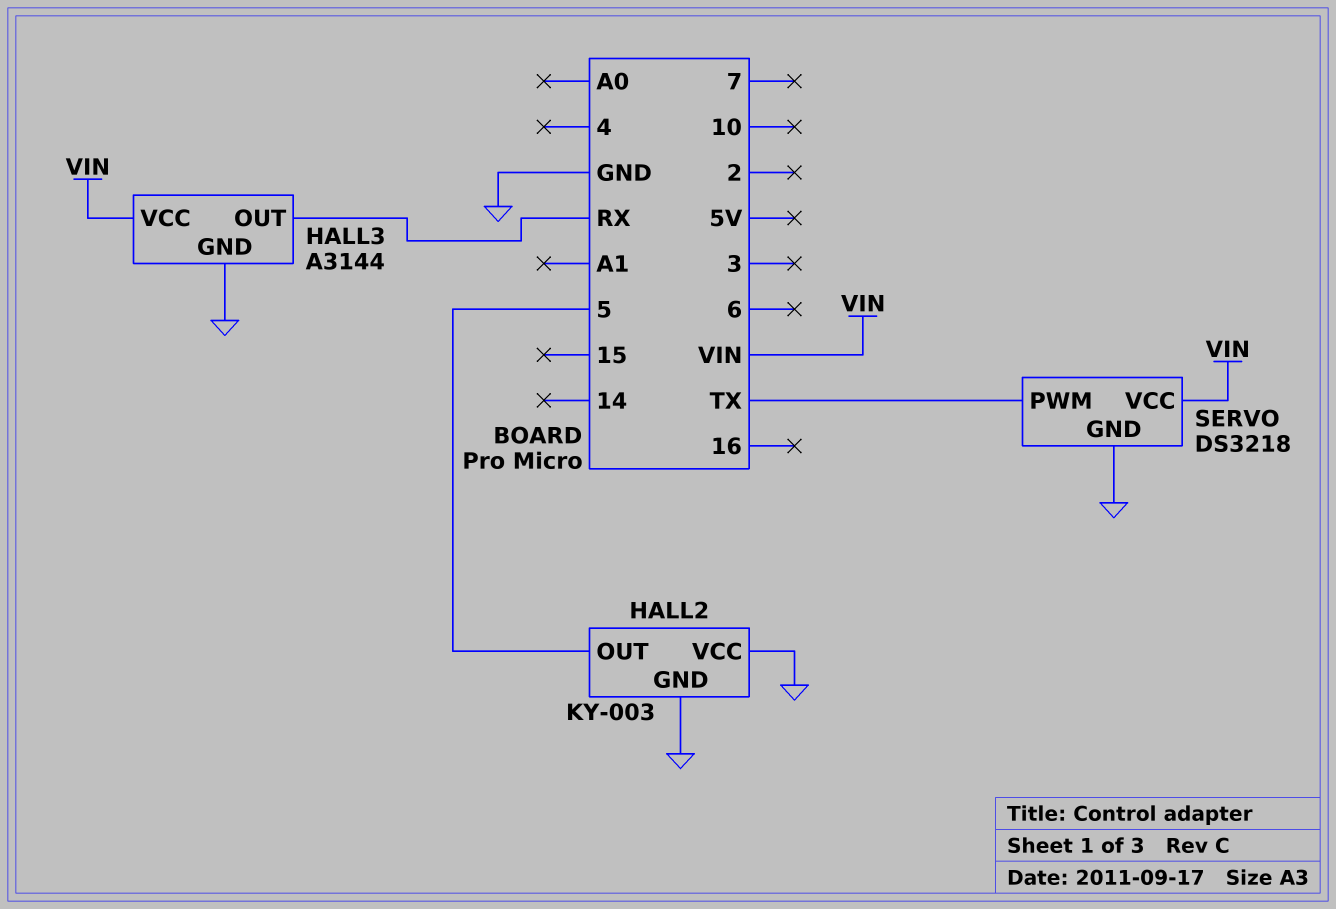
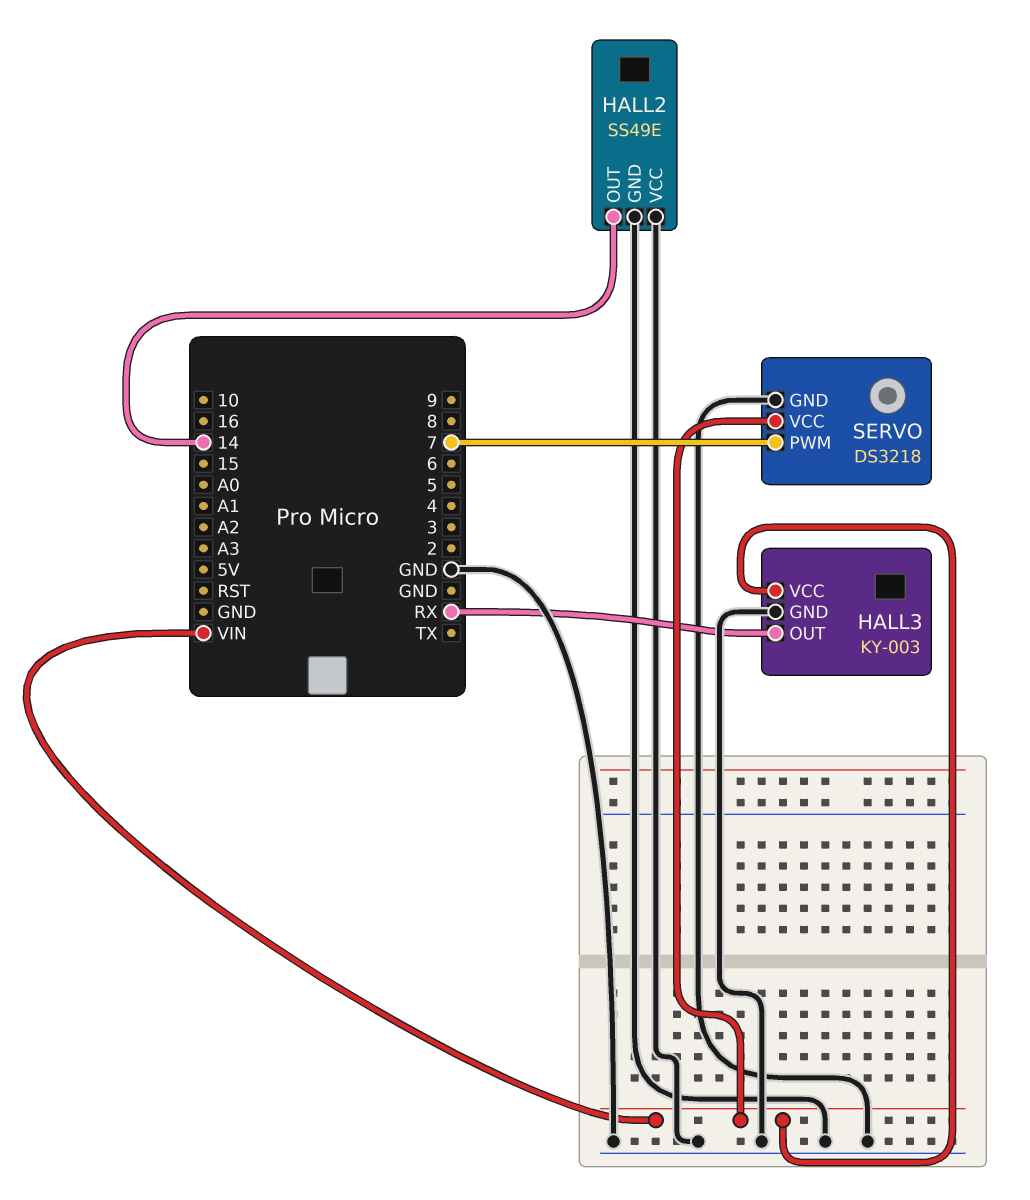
HALL2: KY-003 -> SS49E
HALL2 pin OUT: 5 -> 14
HALL3: A3144 -> KY-003
SERVO pin PWM: TX -> 7

